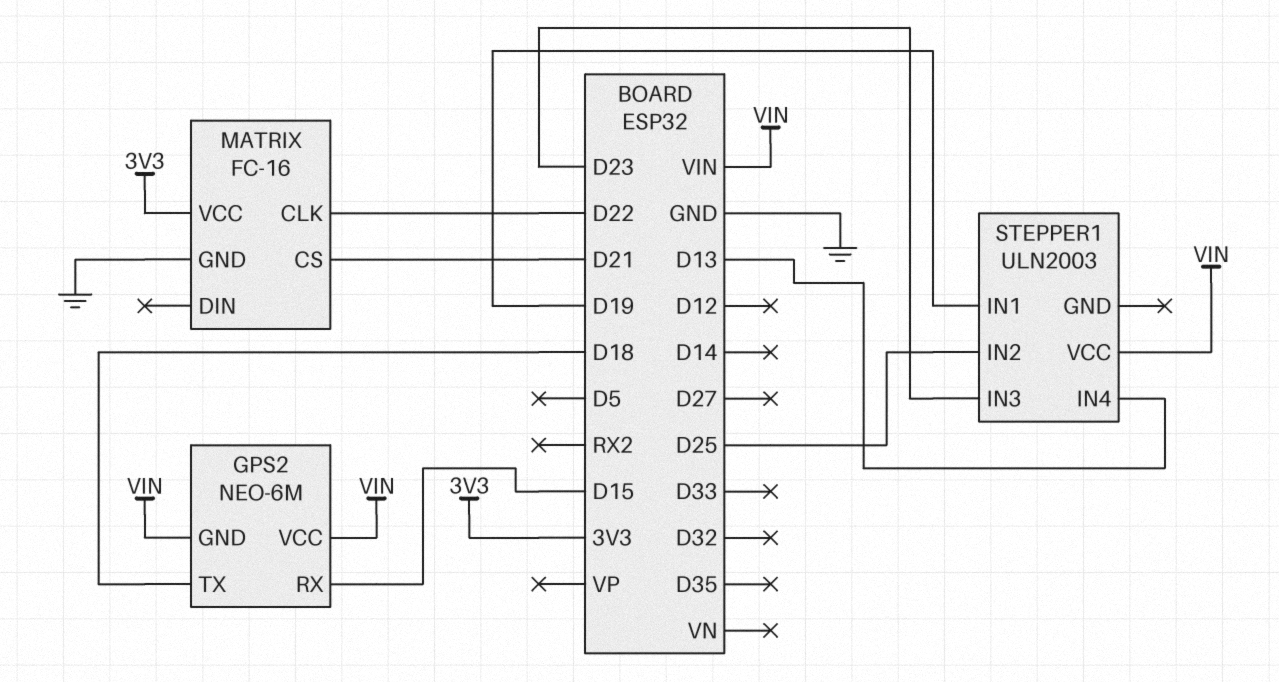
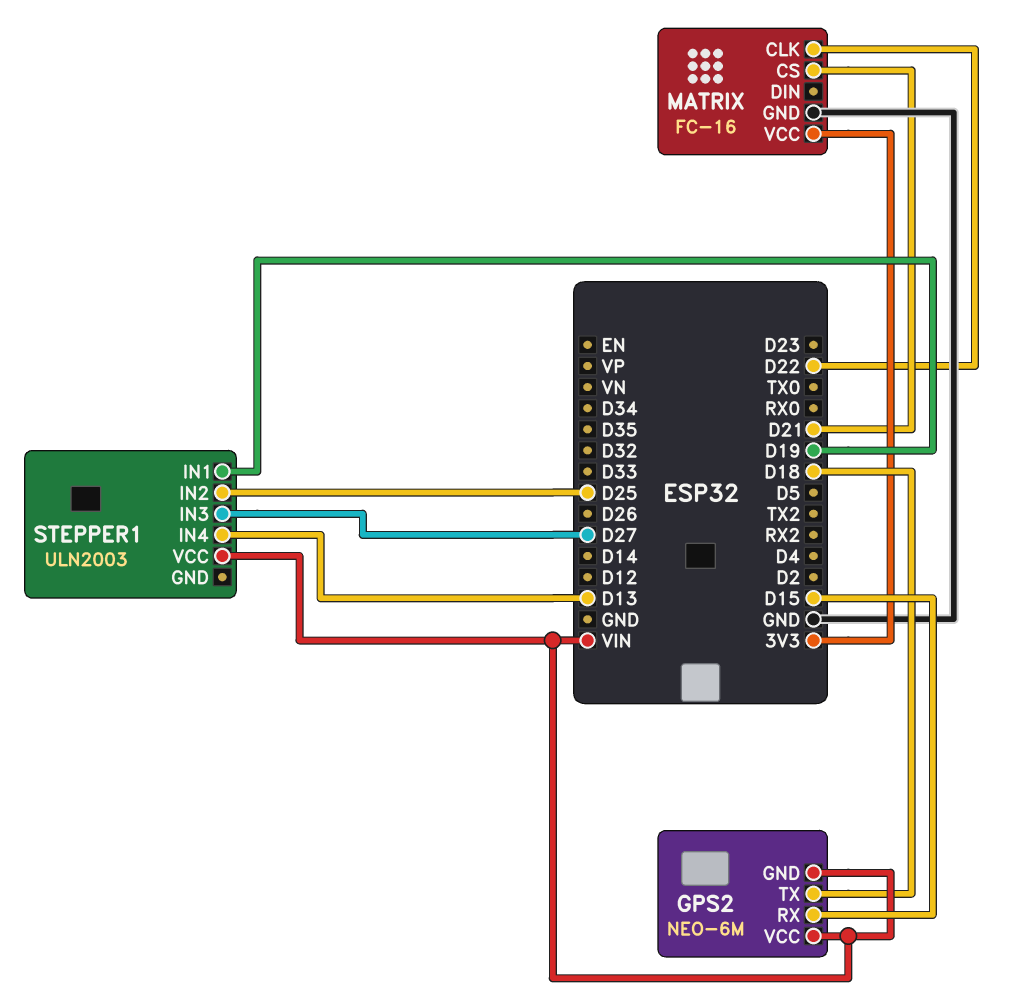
STEPPER1 pin IN3: D23 -> D27

